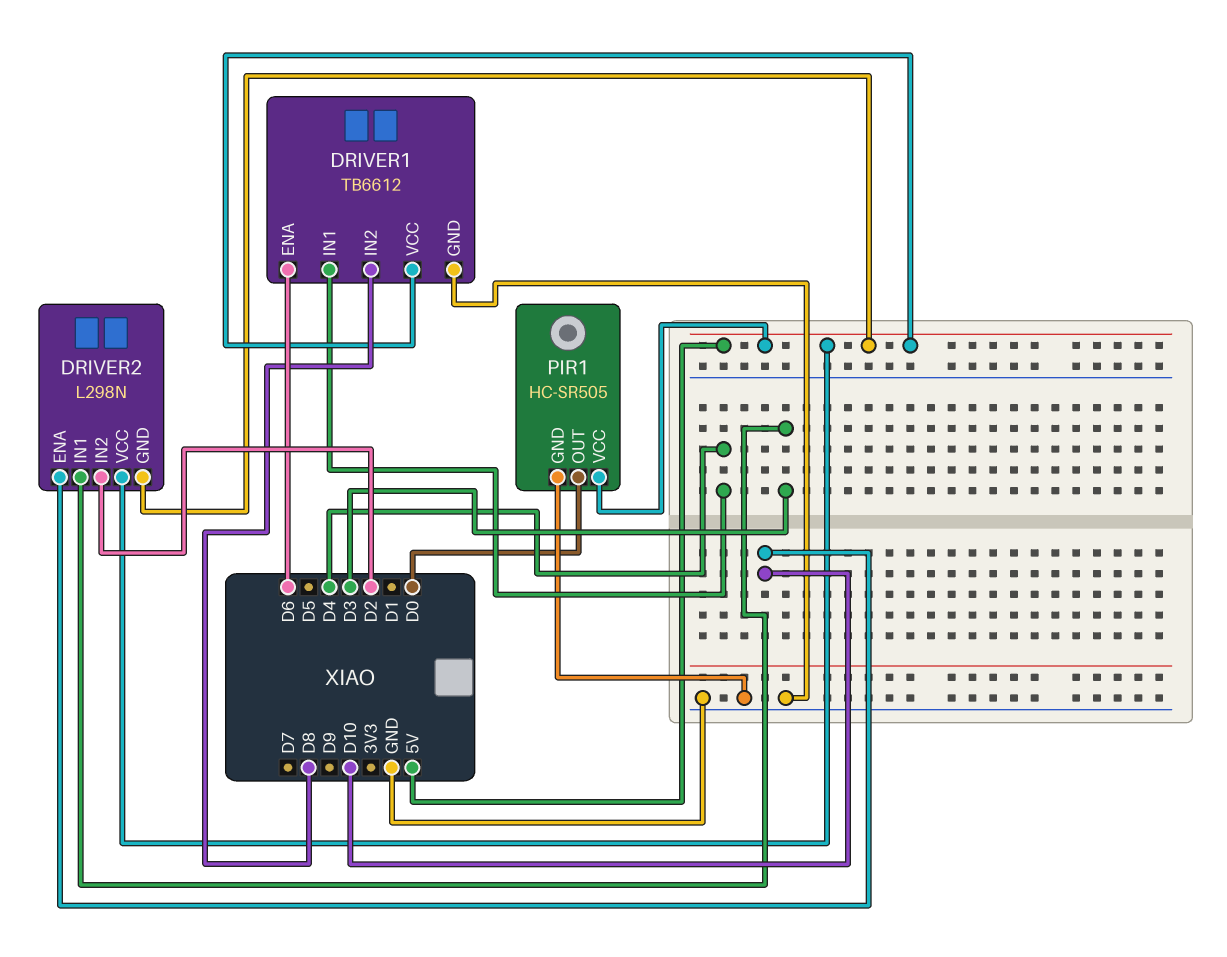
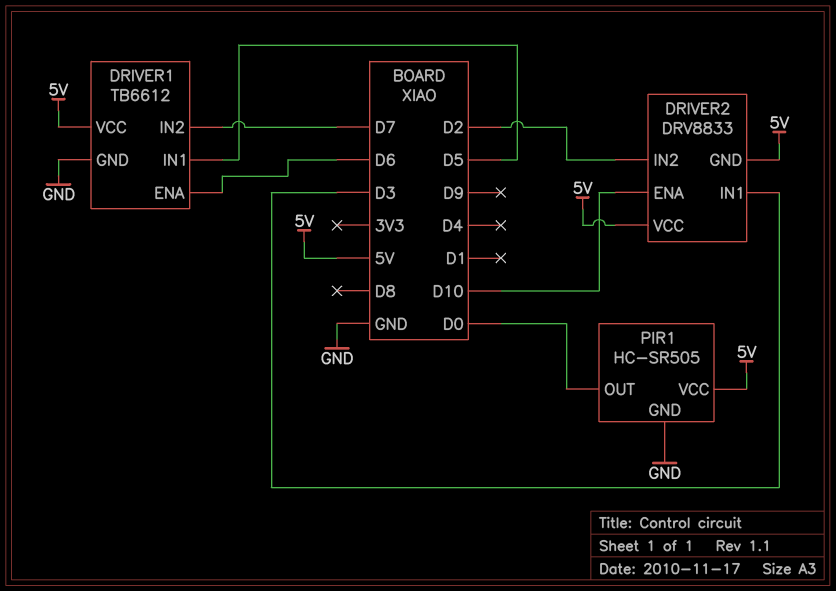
DRIVER1 pin IN1: D4 -> D5
DRIVER1 pin IN2: D8 -> D7
DRIVER2: L298N -> DRV8833

